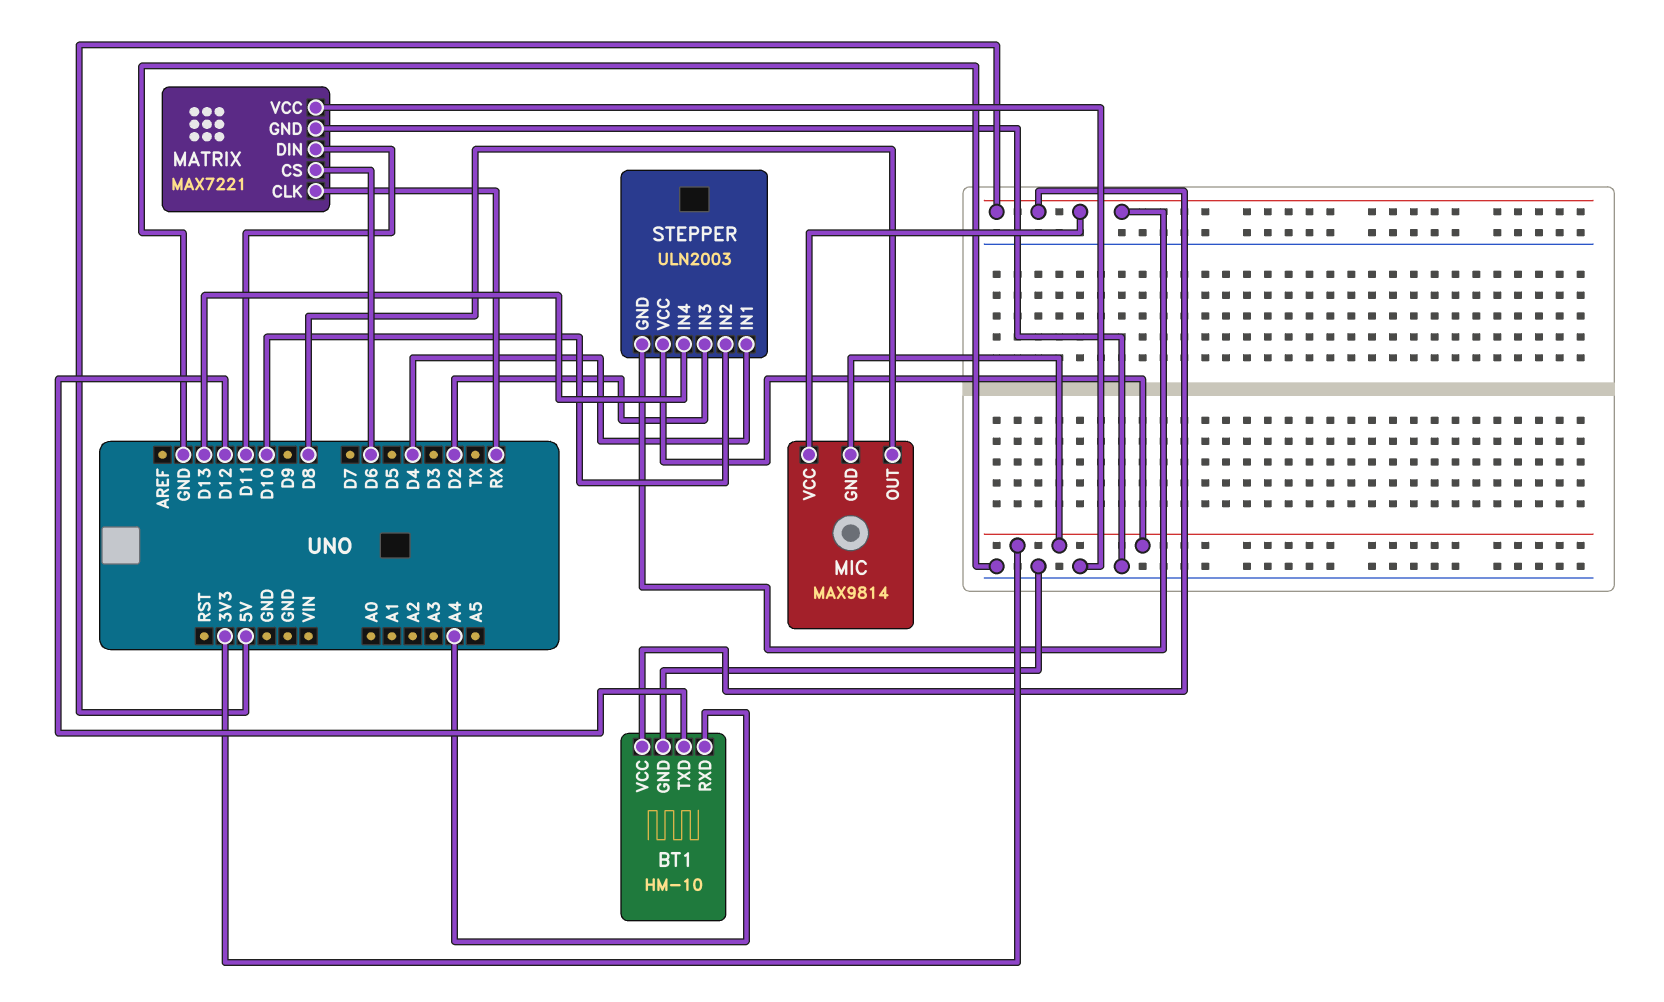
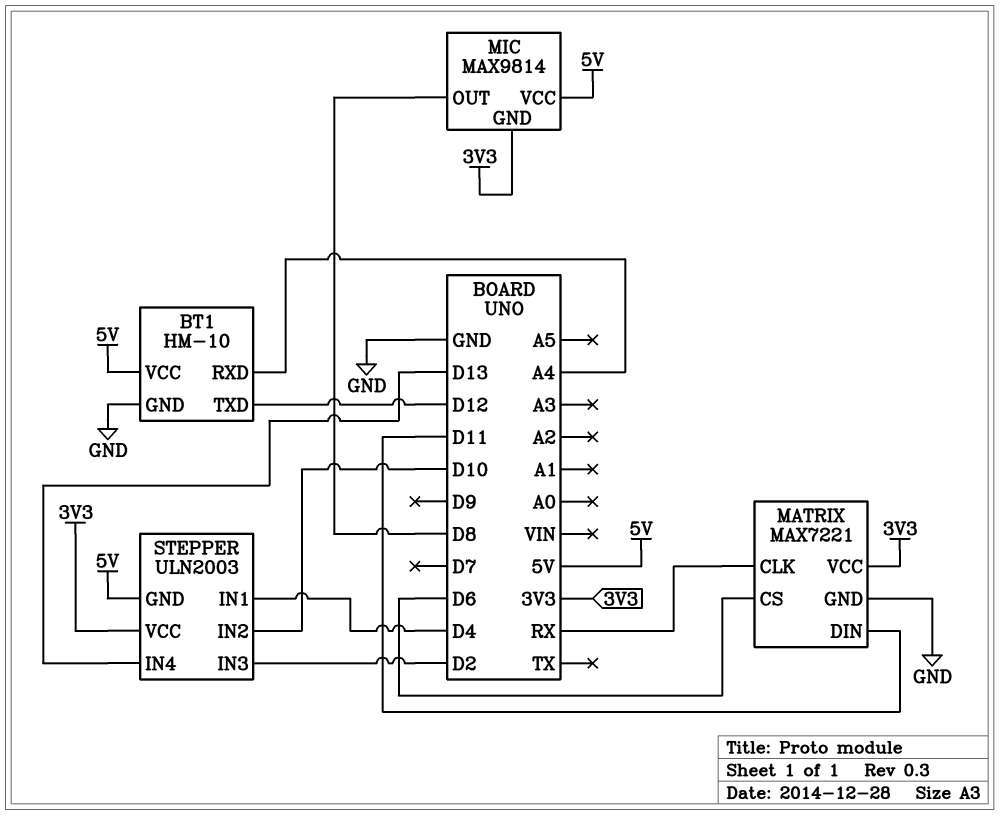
MATRIX pin VCC: GND -> 3V3

